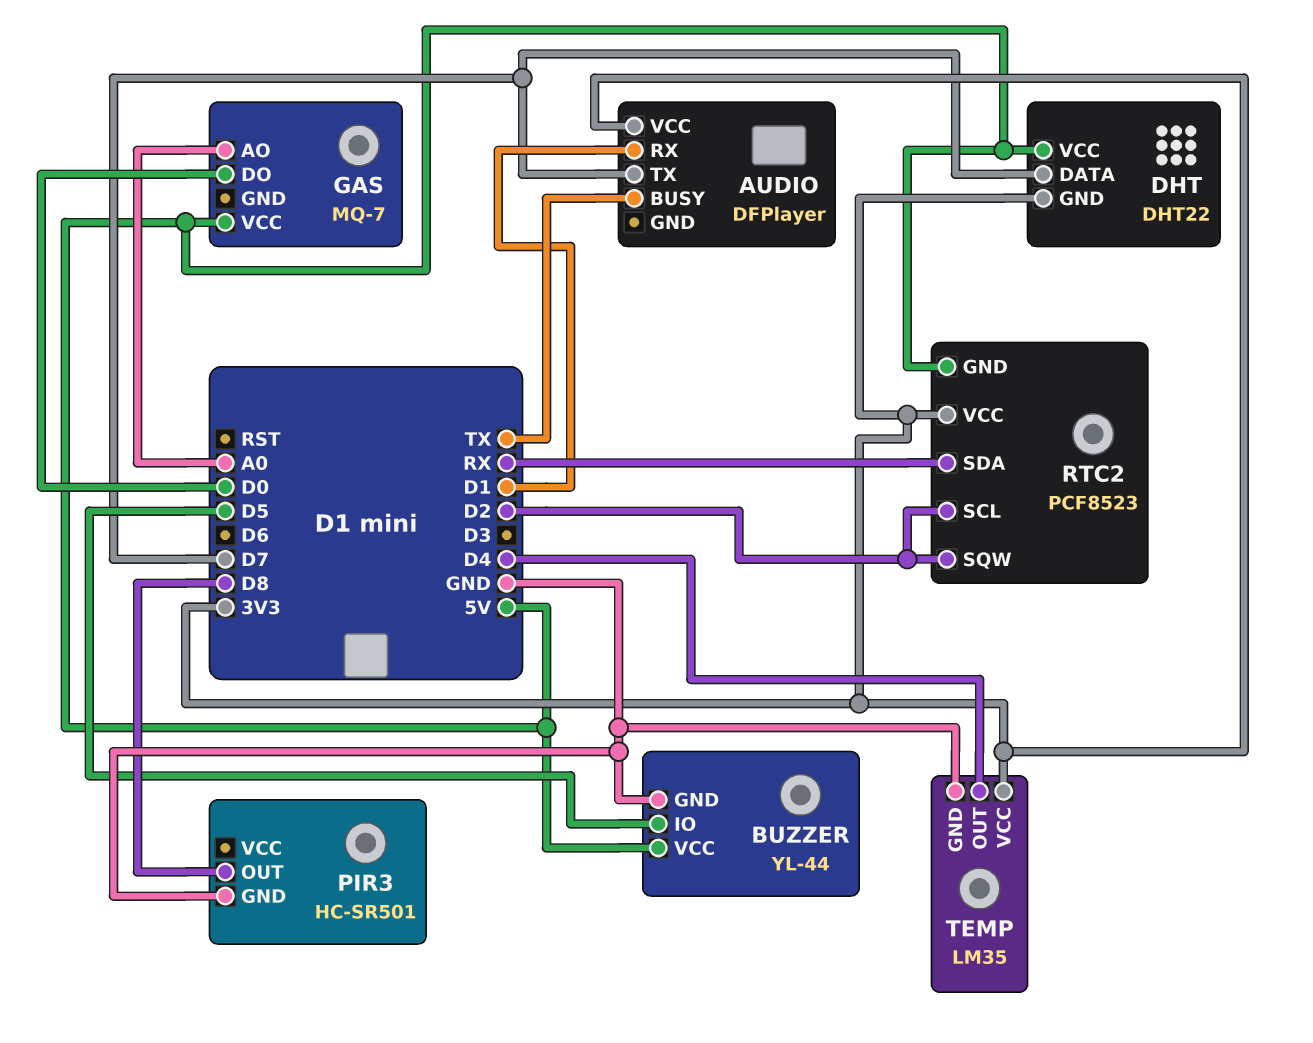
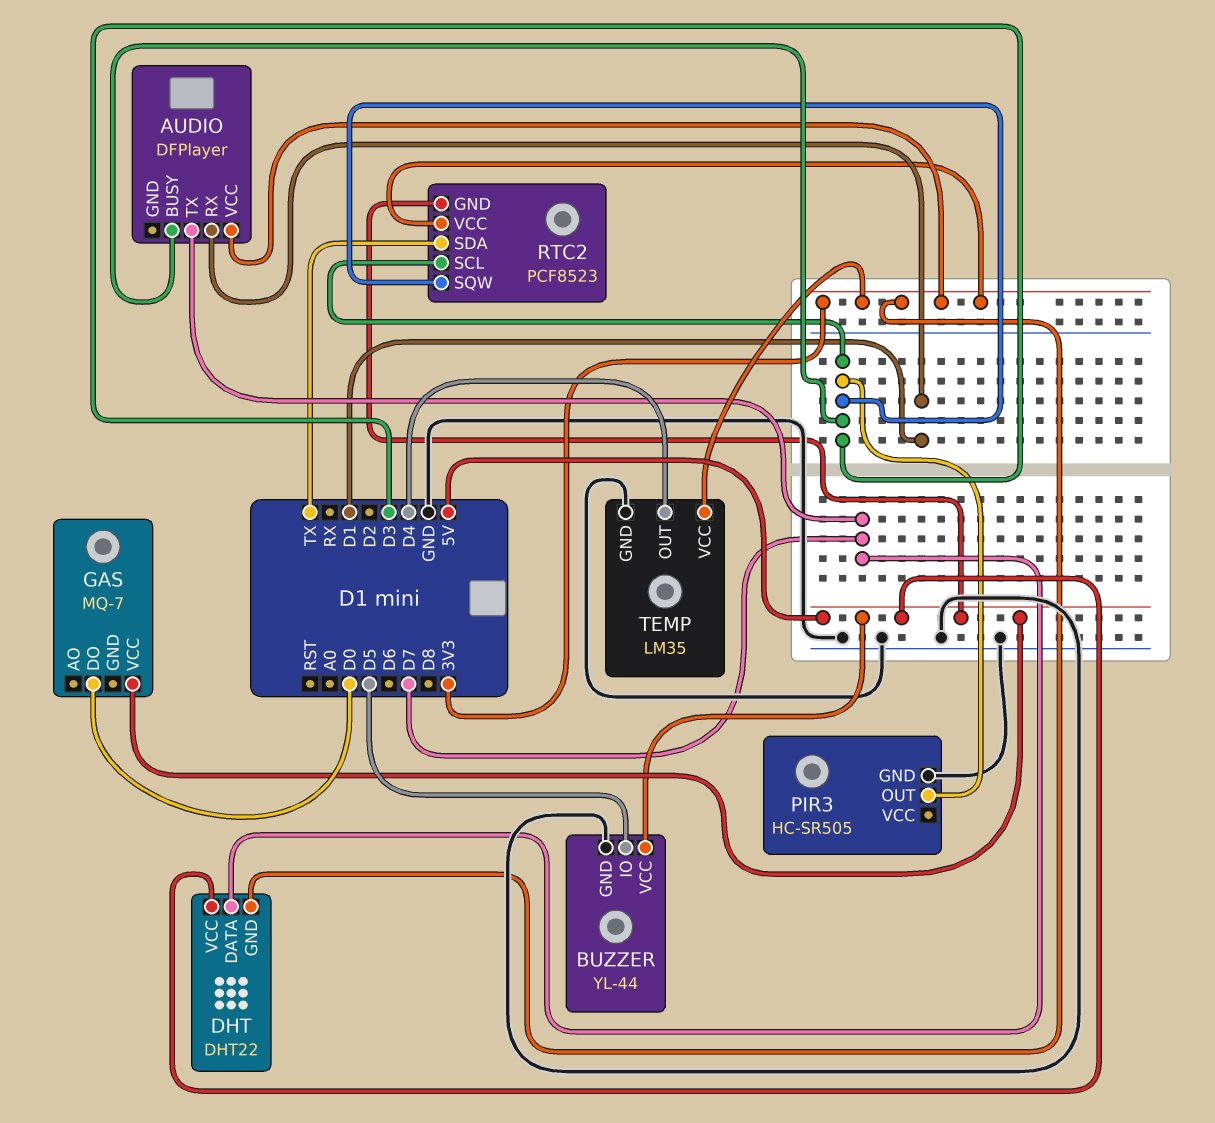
AUDIO pin BUSY: TX -> D3
GAS pin AO: A0 -> none
PIR3: HC-SR501 -> HC-SR505
PIR3 pin OUT: D8 -> D3
RTC2 pin SCL: D2 -> D3
RTC2 pin SDA: RX -> TX
RTC2 pin SQW: D2 -> D3

